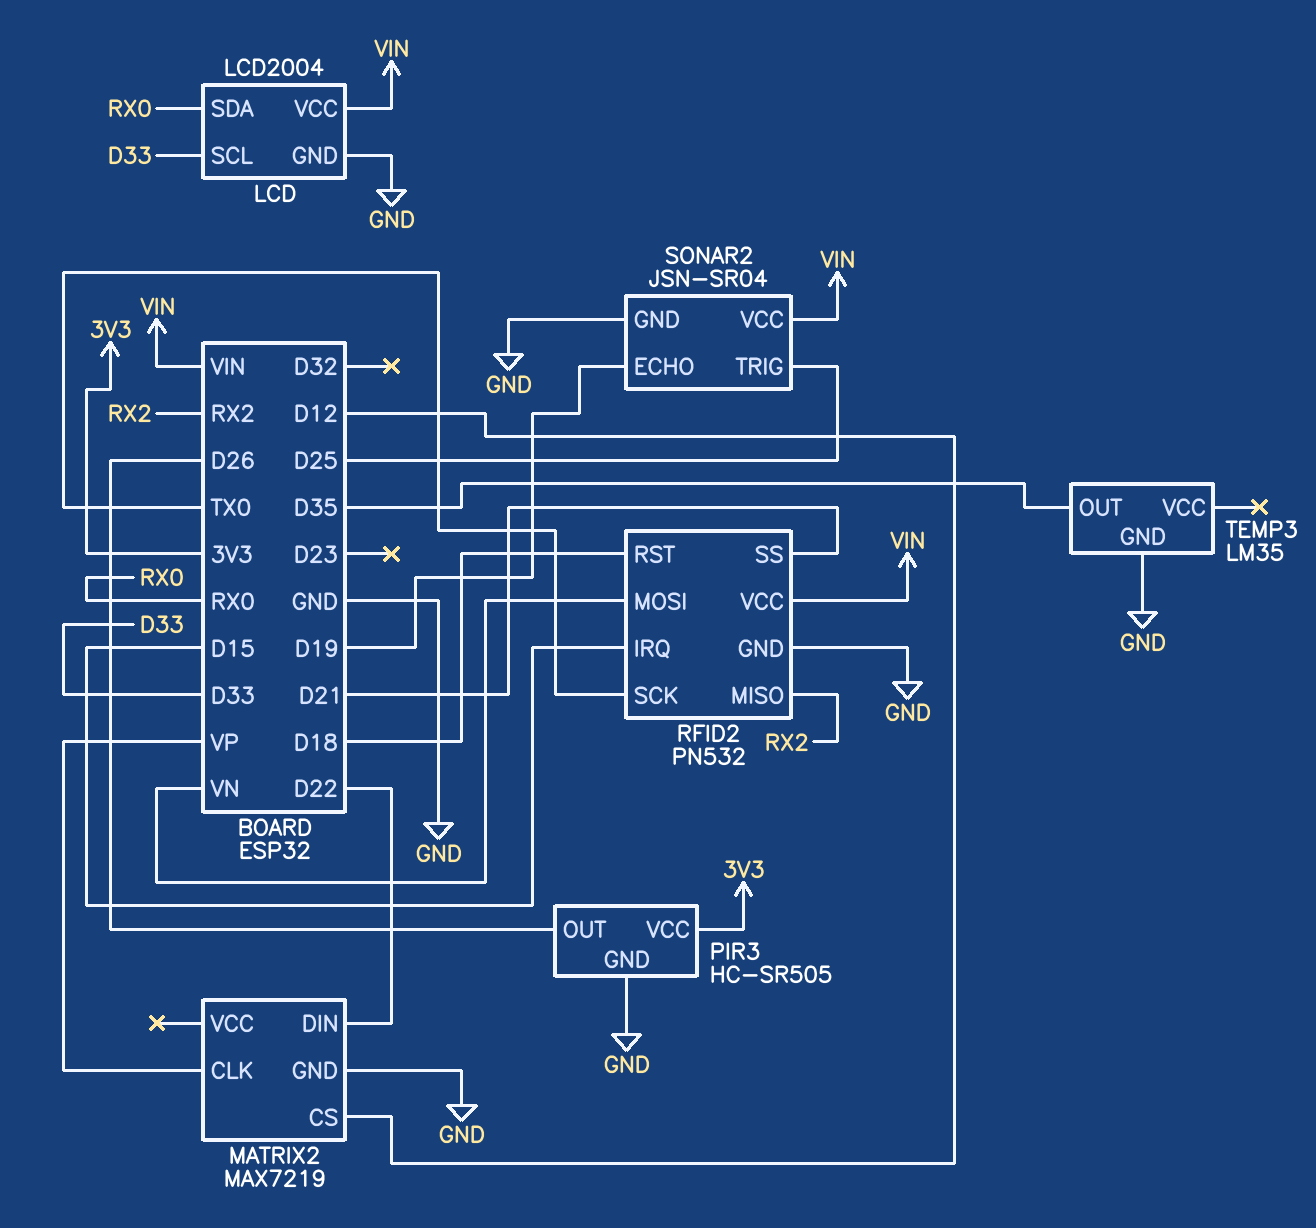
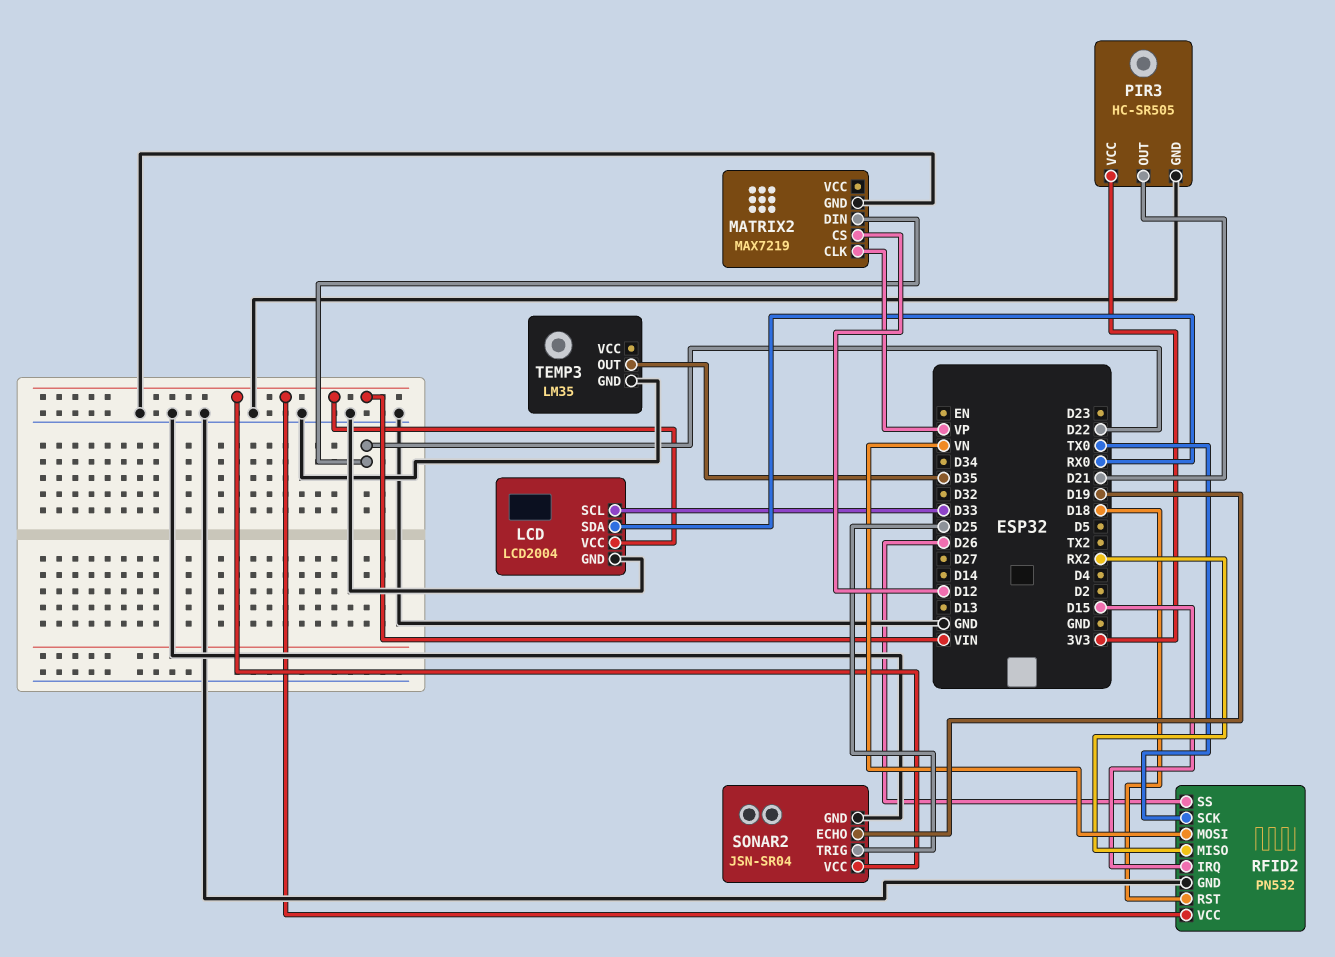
PIR3 pin OUT: D26 -> D21
RFID2 pin SS: D21 -> D26

